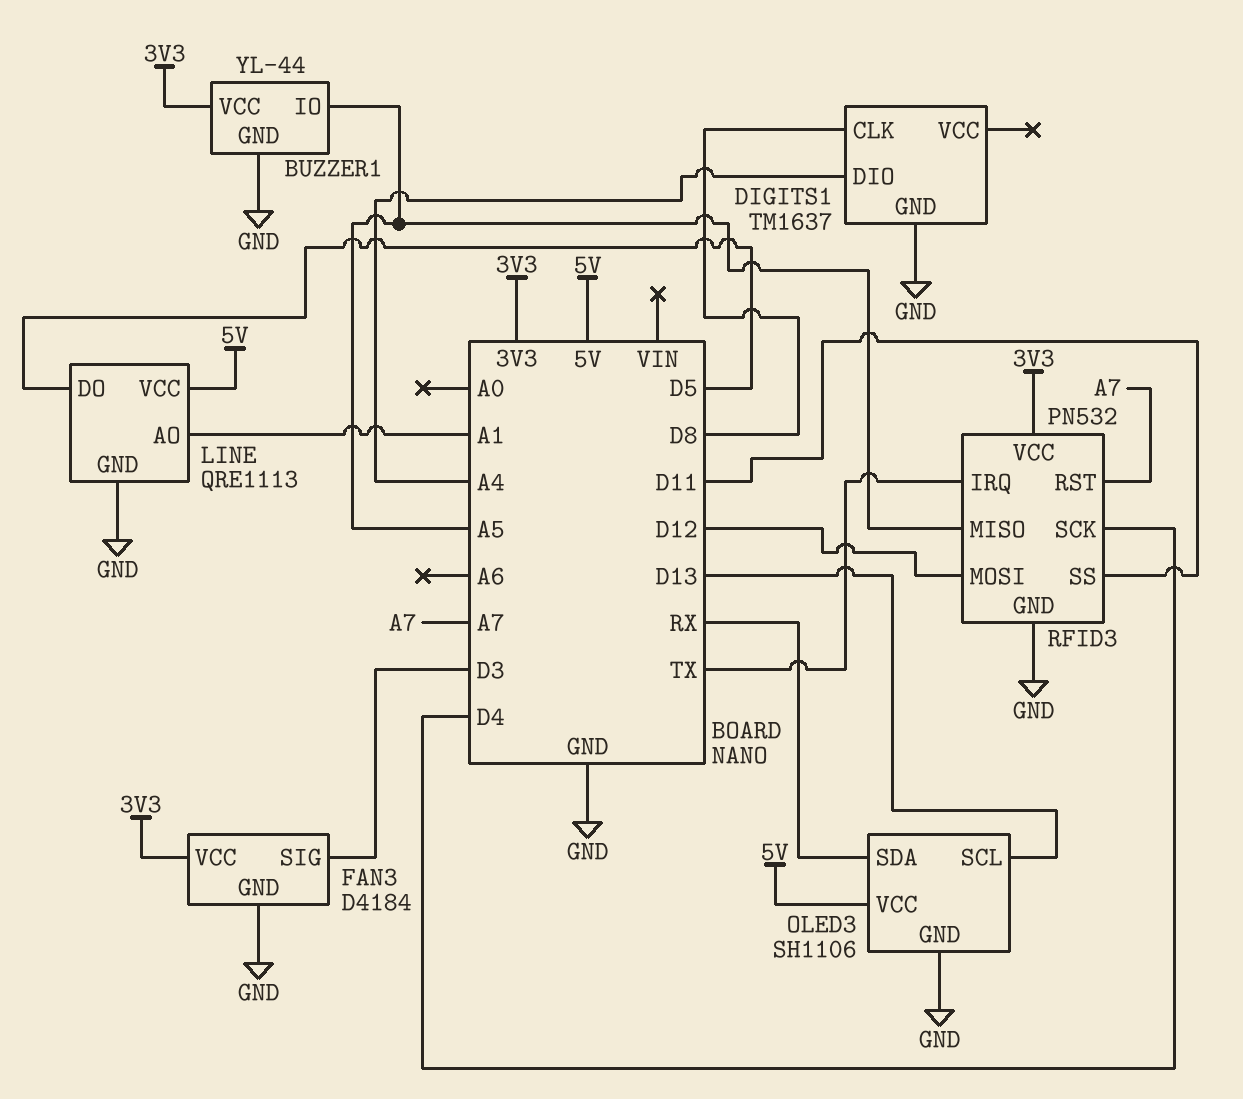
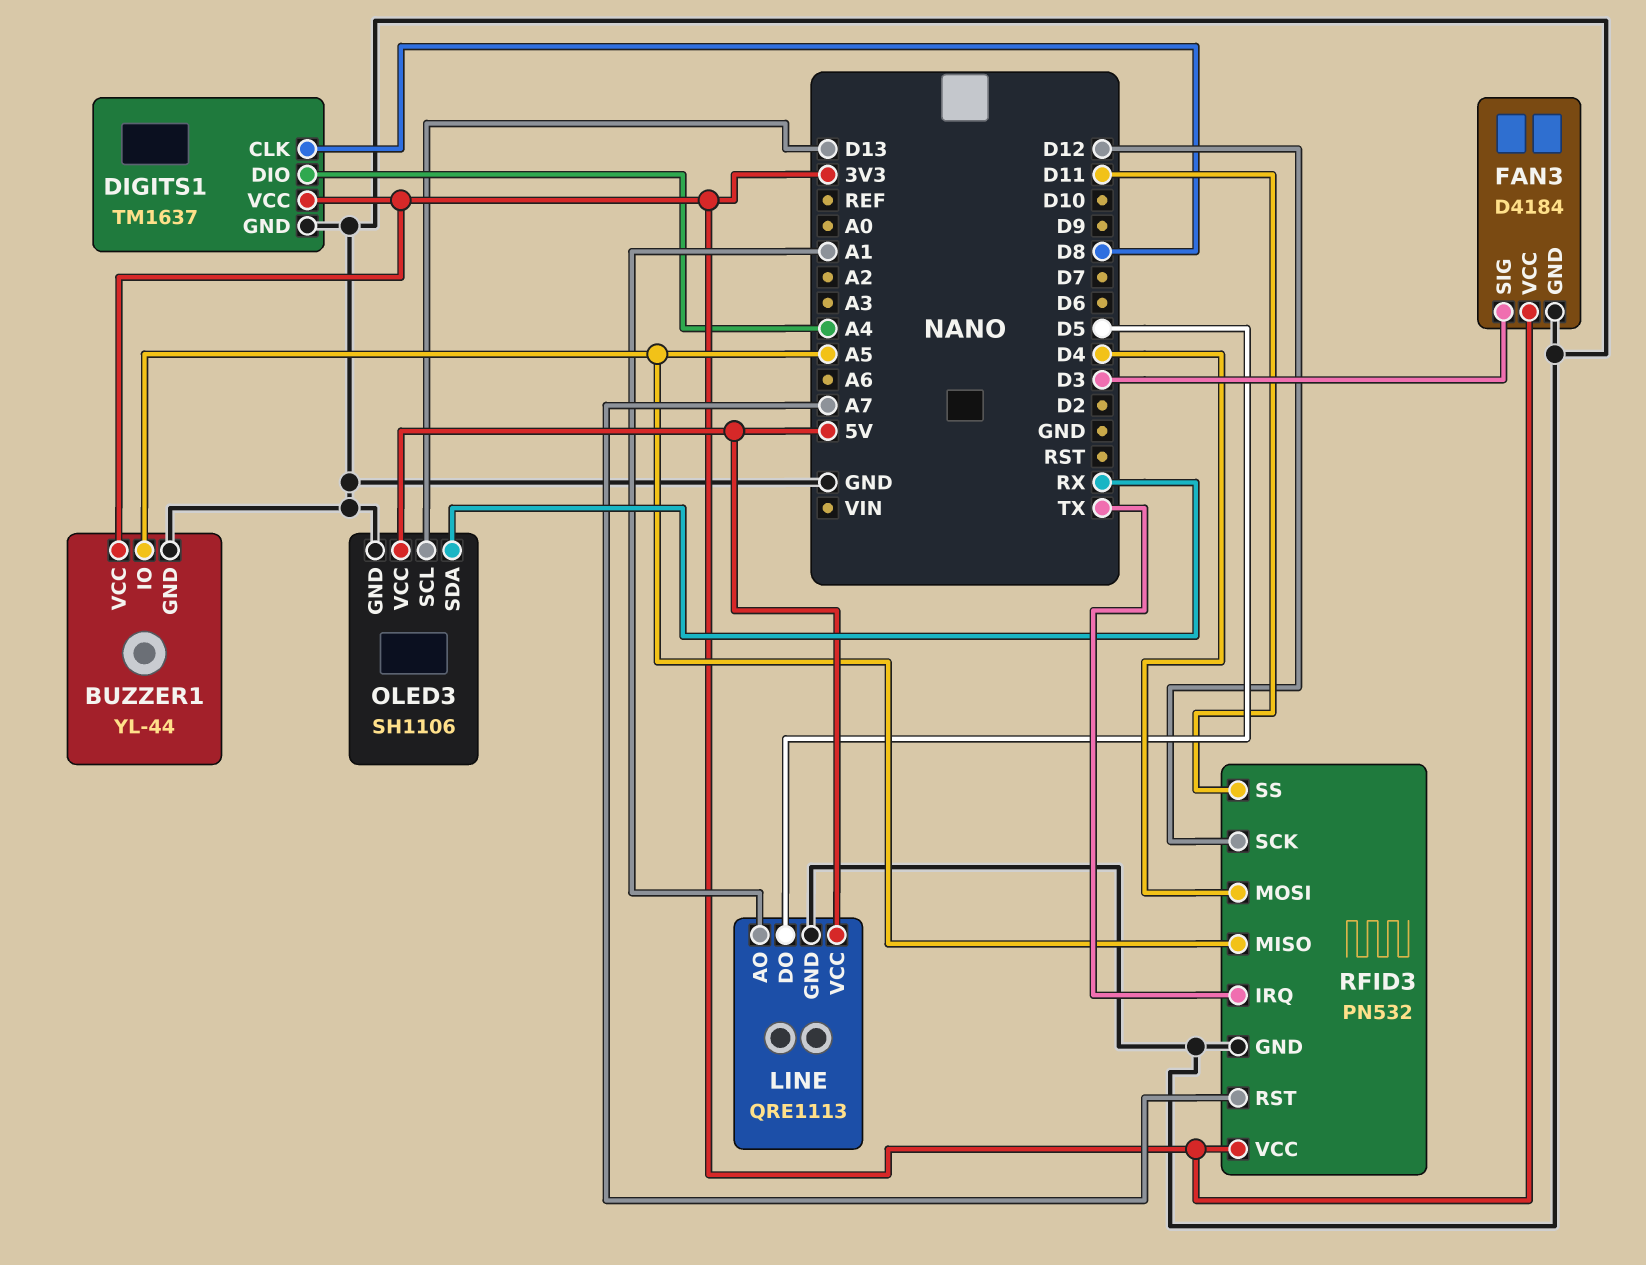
DIGITS1 pin VCC: none -> 3V3
RFID3 pin MOSI: D12 -> D4
RFID3 pin SCK: D4 -> D12

